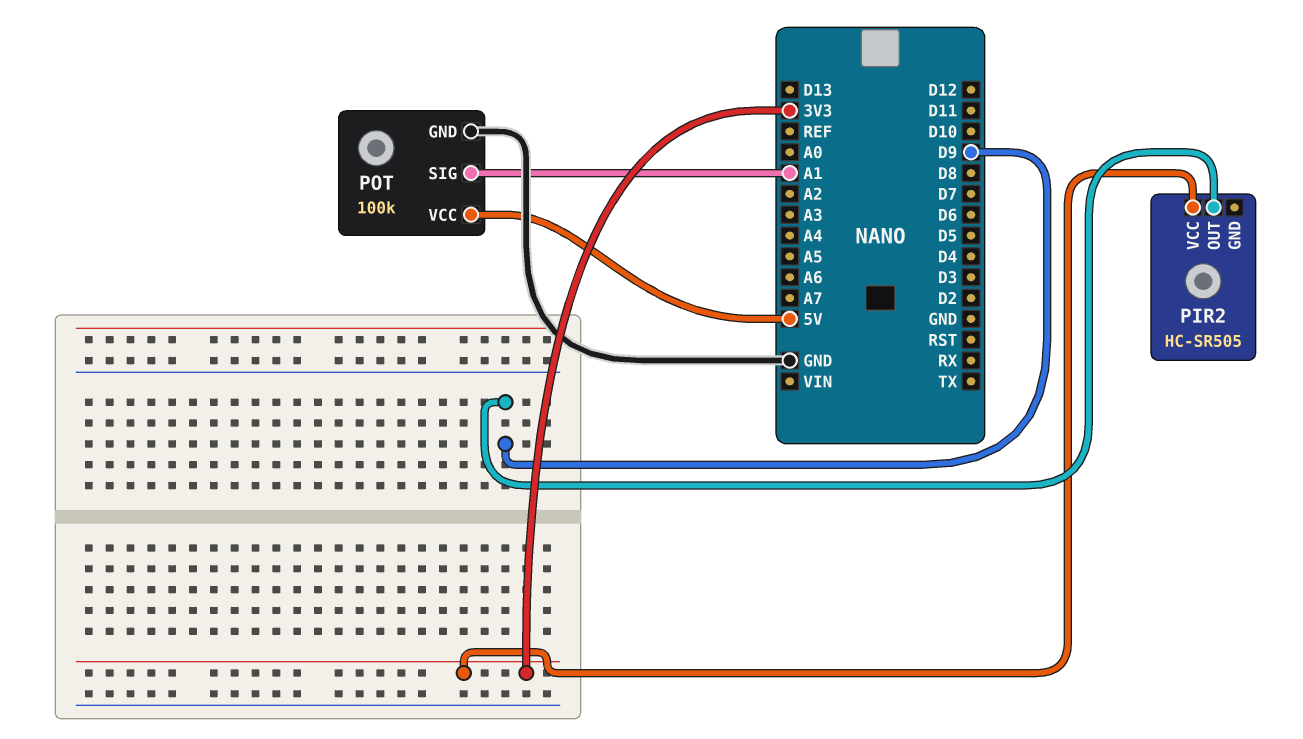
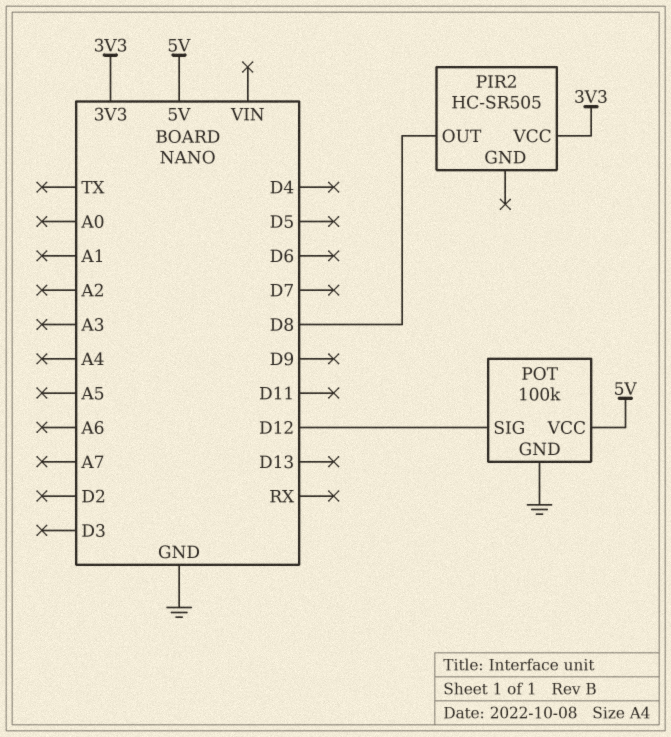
PIR2 pin OUT: D9 -> D8
POT pin SIG: A1 -> D12

